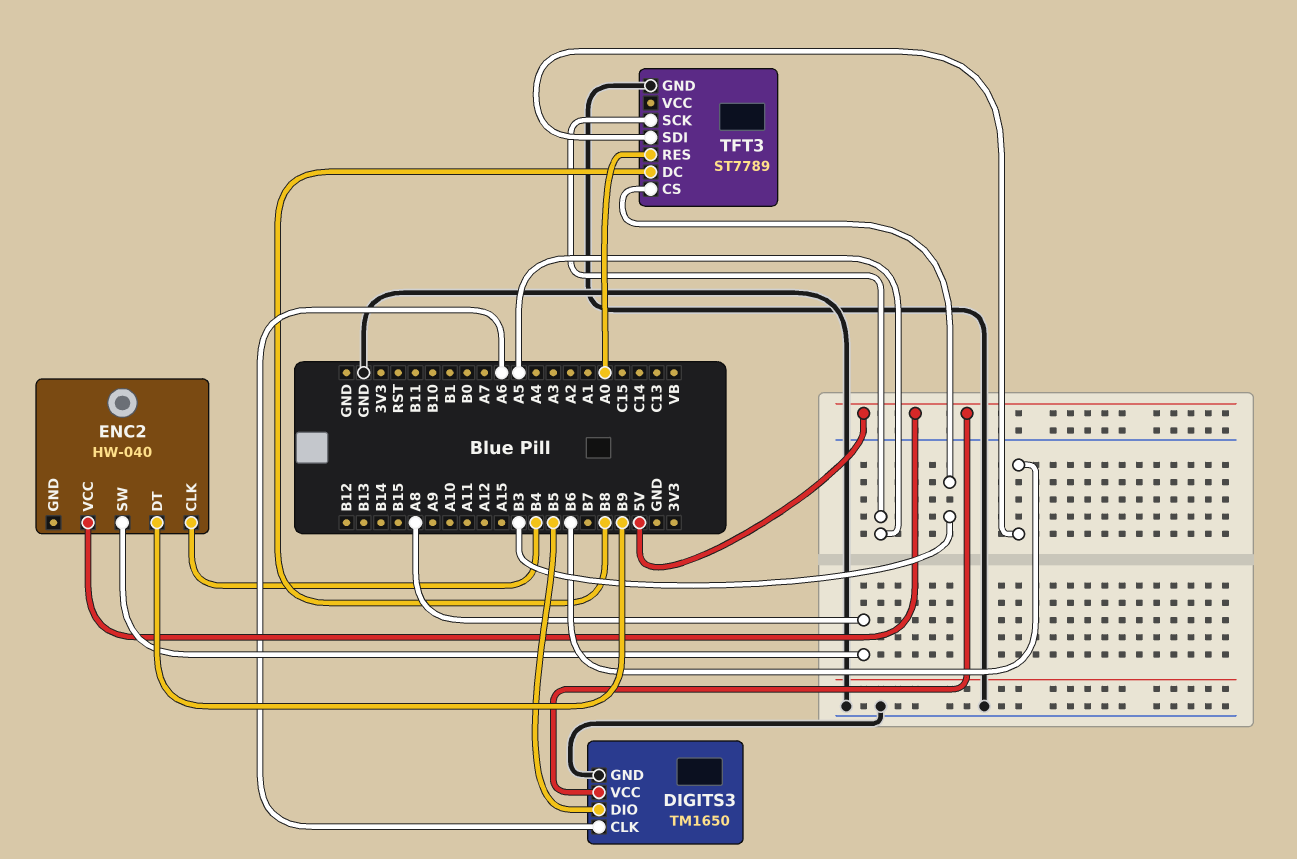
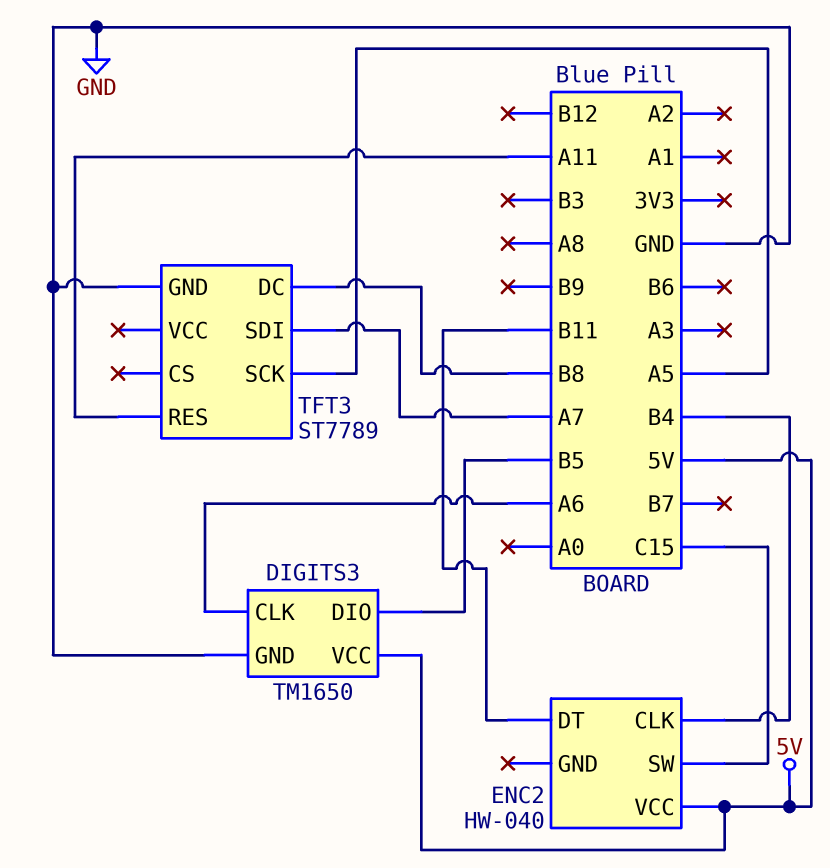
ENC2 pin DT: B9 -> B11
ENC2 pin SW: A8 -> C15
TFT3 pin CS: B3 -> none
TFT3 pin RES: A0 -> A11
TFT3 pin SDI: B6 -> A7

